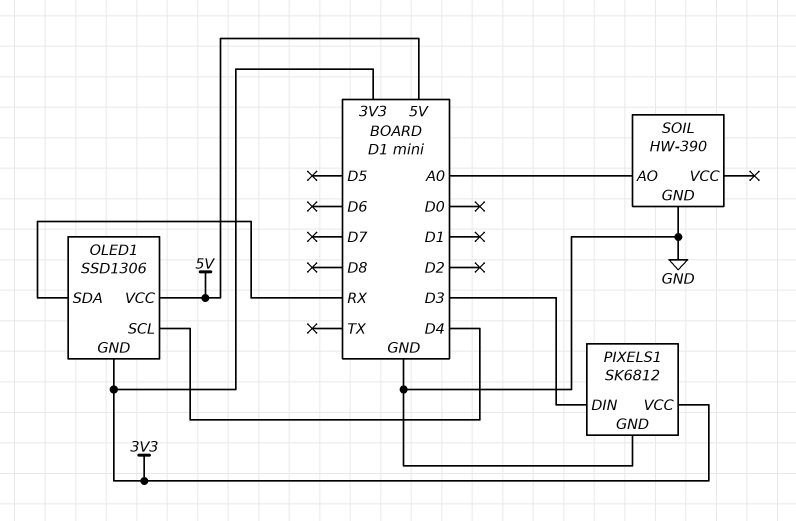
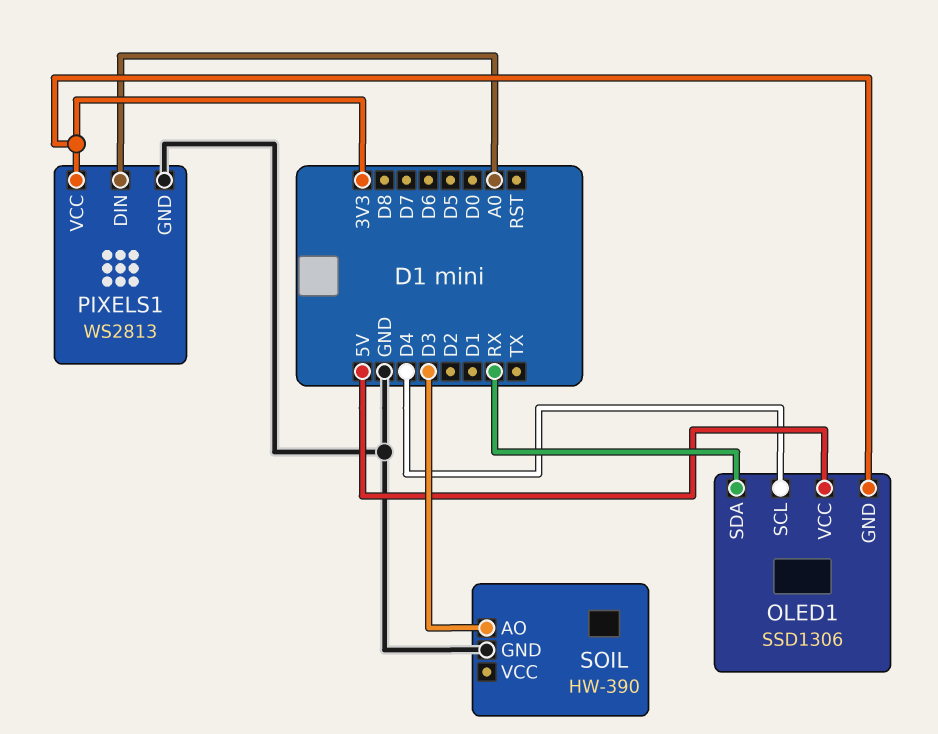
PIXELS1: SK6812 -> WS2813
PIXELS1 pin DIN: D3 -> A0
SOIL pin AO: A0 -> D3

